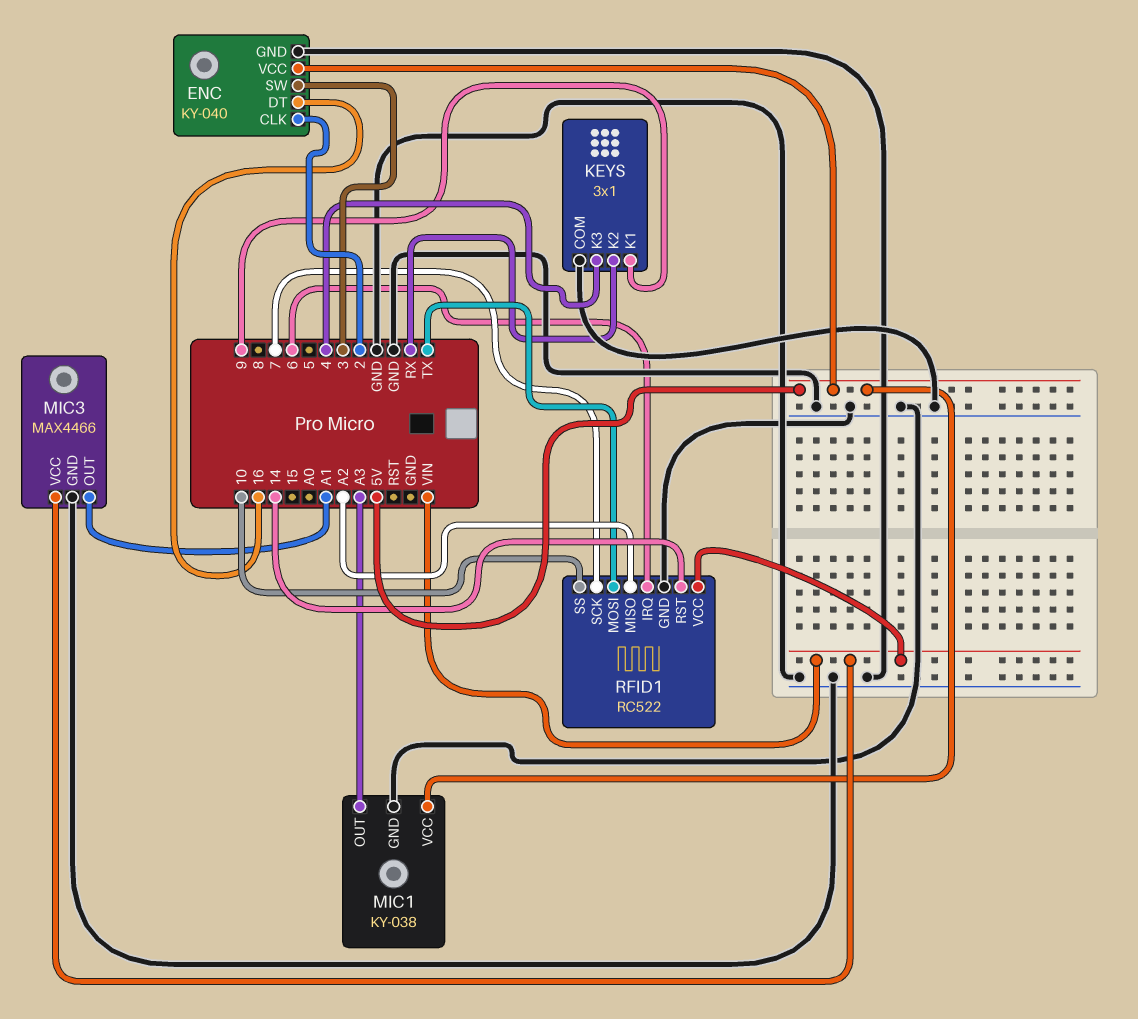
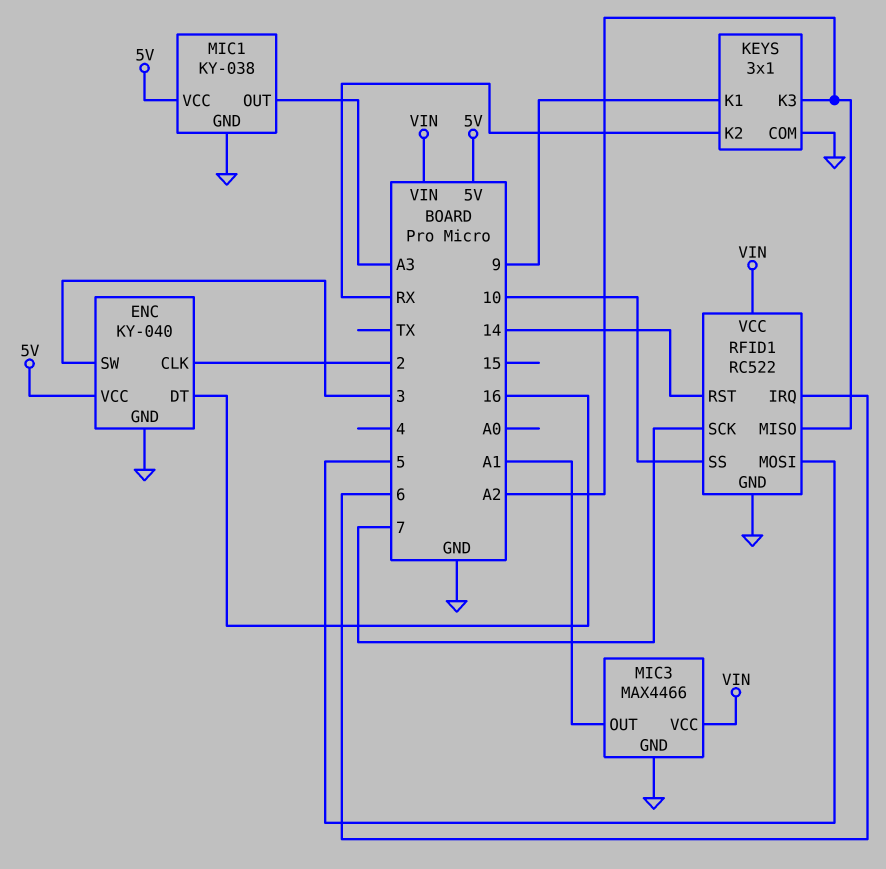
KEYS pin K3: 4 -> A2
RFID1 pin MOSI: TX -> 5

